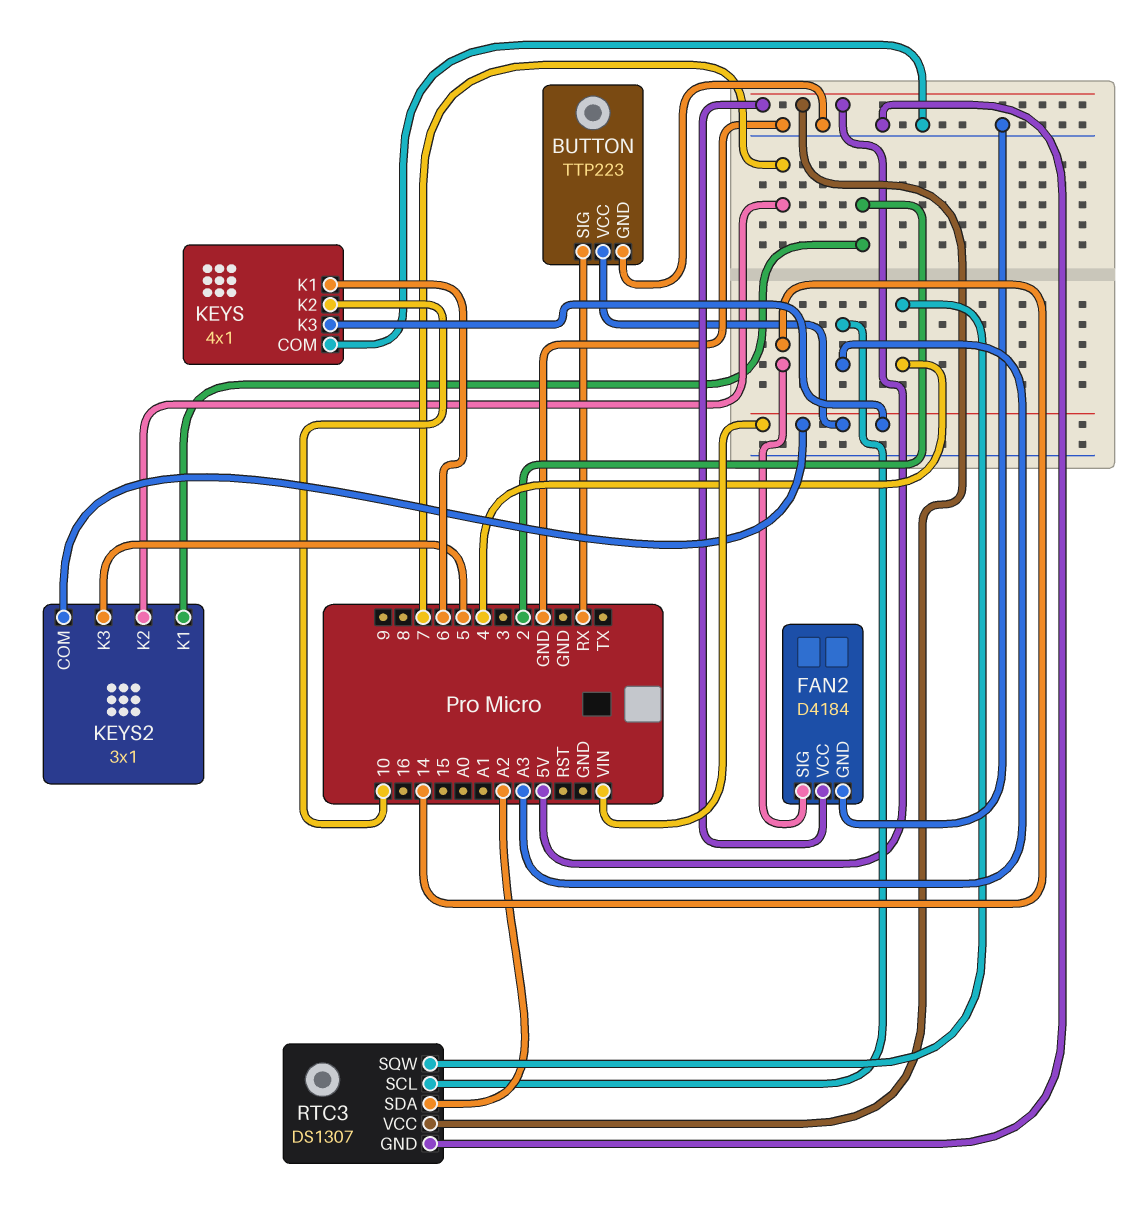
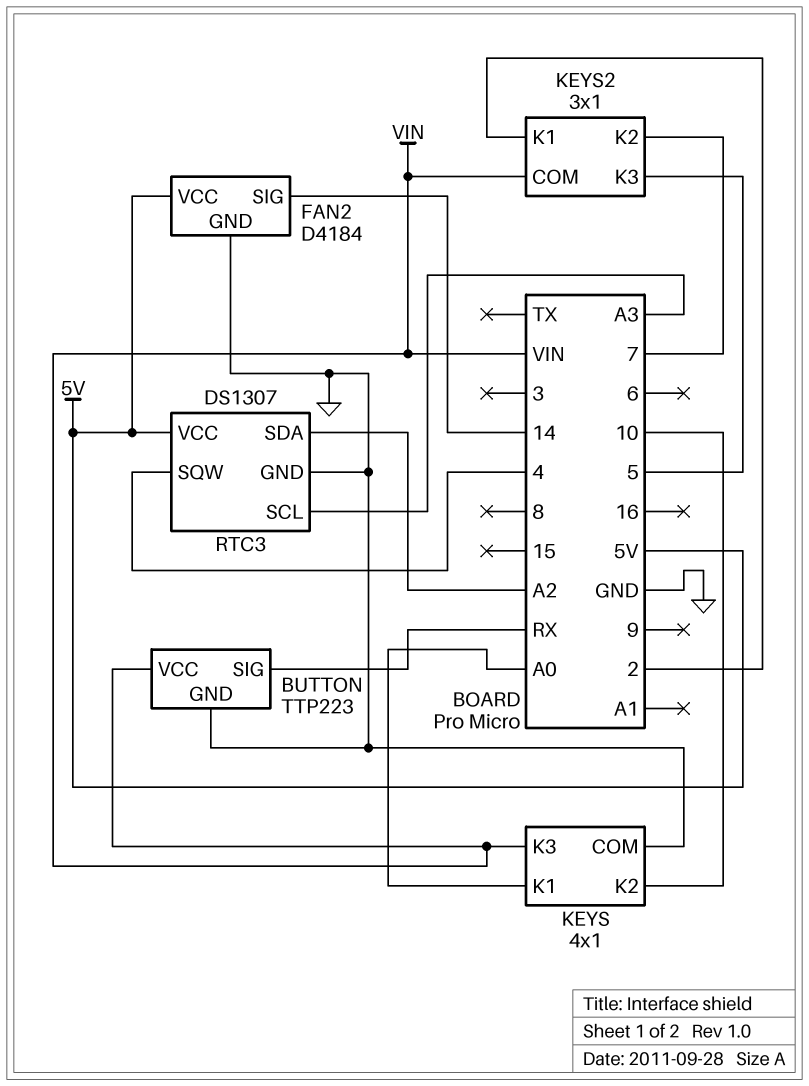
KEYS pin K1: 6 -> A0

